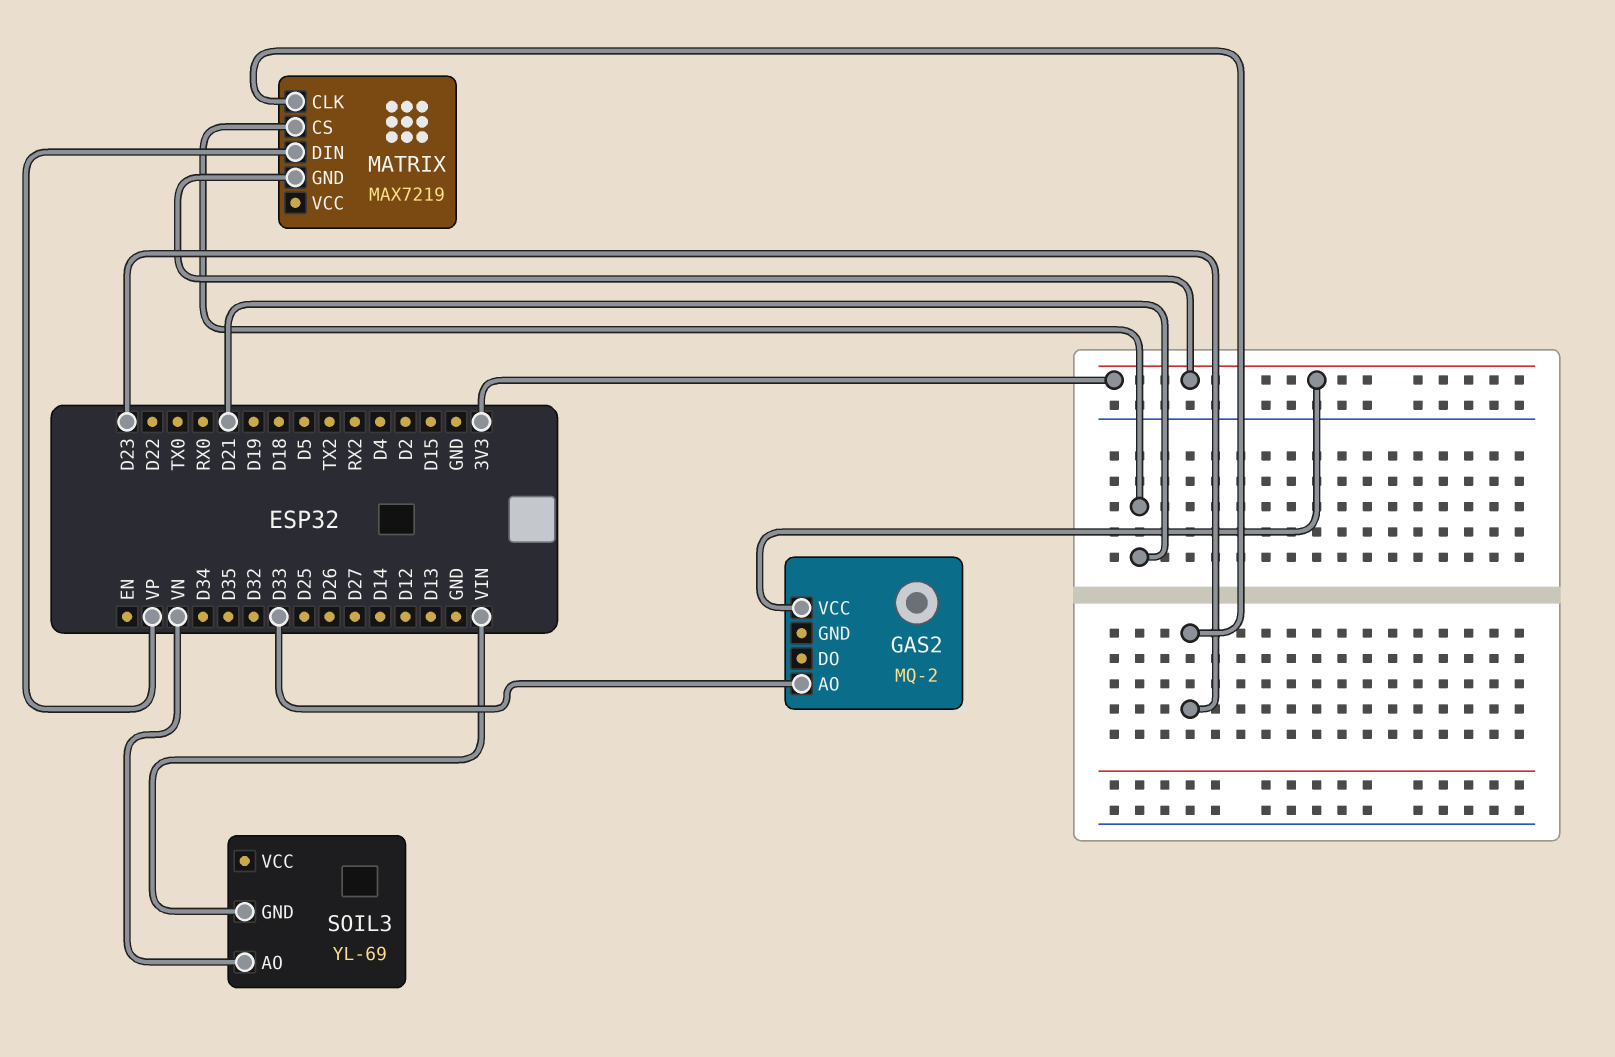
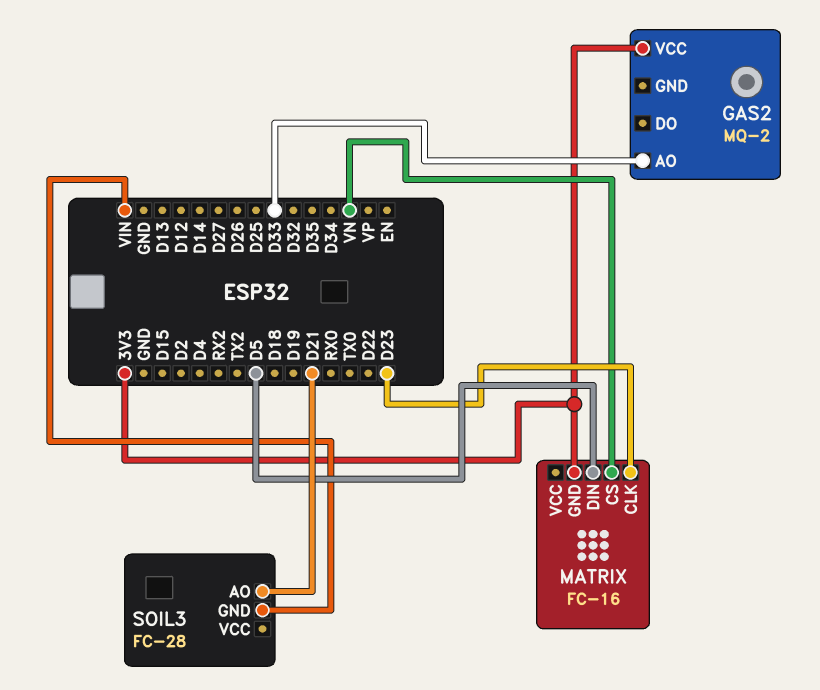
MATRIX: MAX7219 -> FC-16
MATRIX pin CS: D21 -> VN
MATRIX pin DIN: VP -> D5
SOIL3: YL-69 -> FC-28
SOIL3 pin AO: VN -> D21

